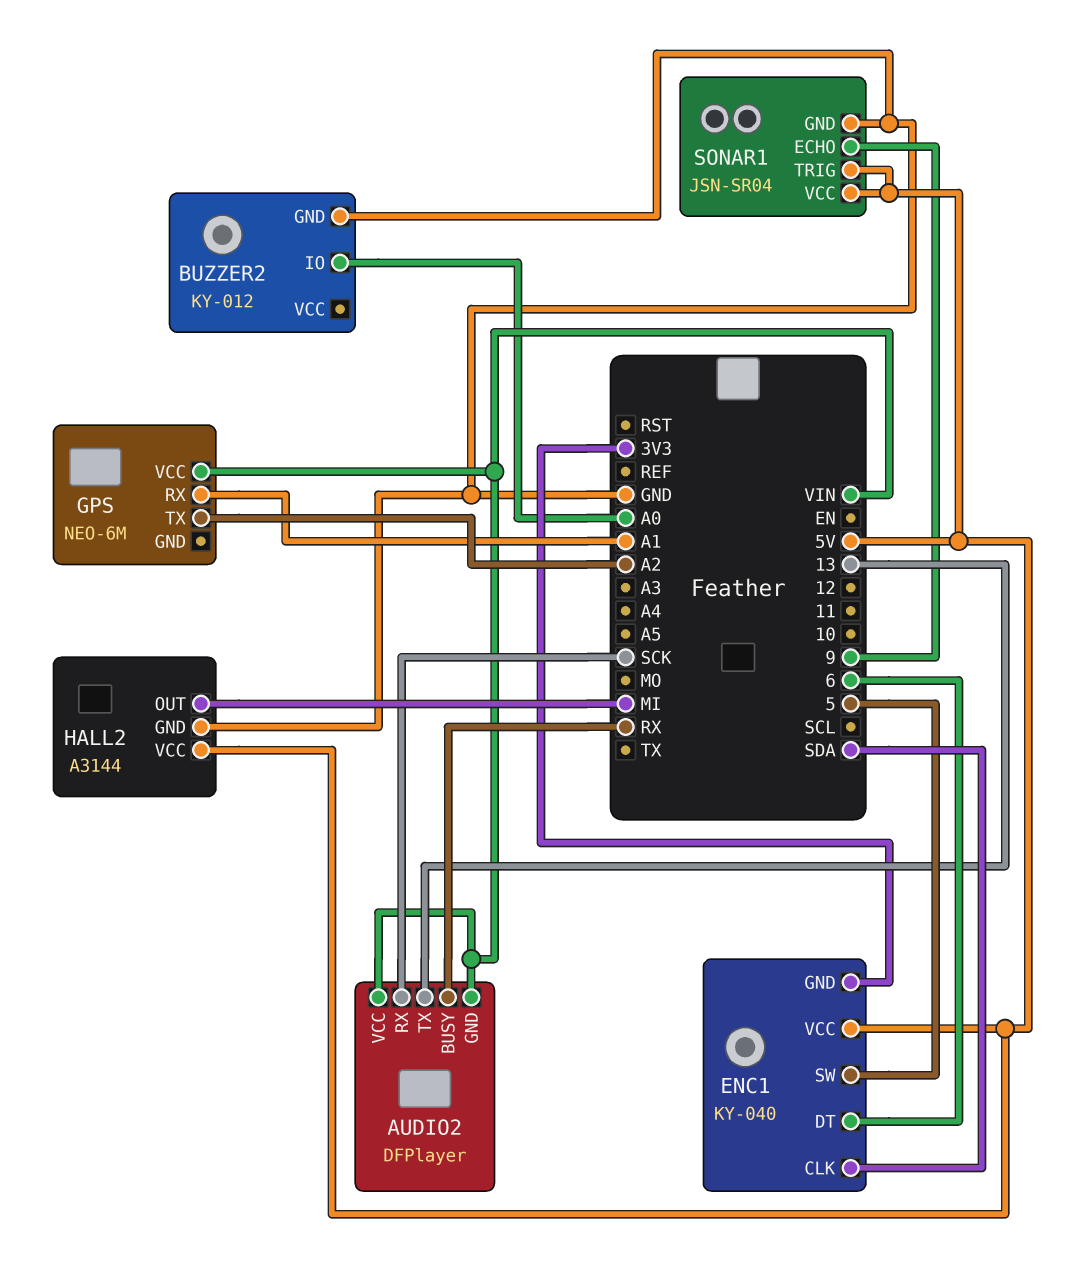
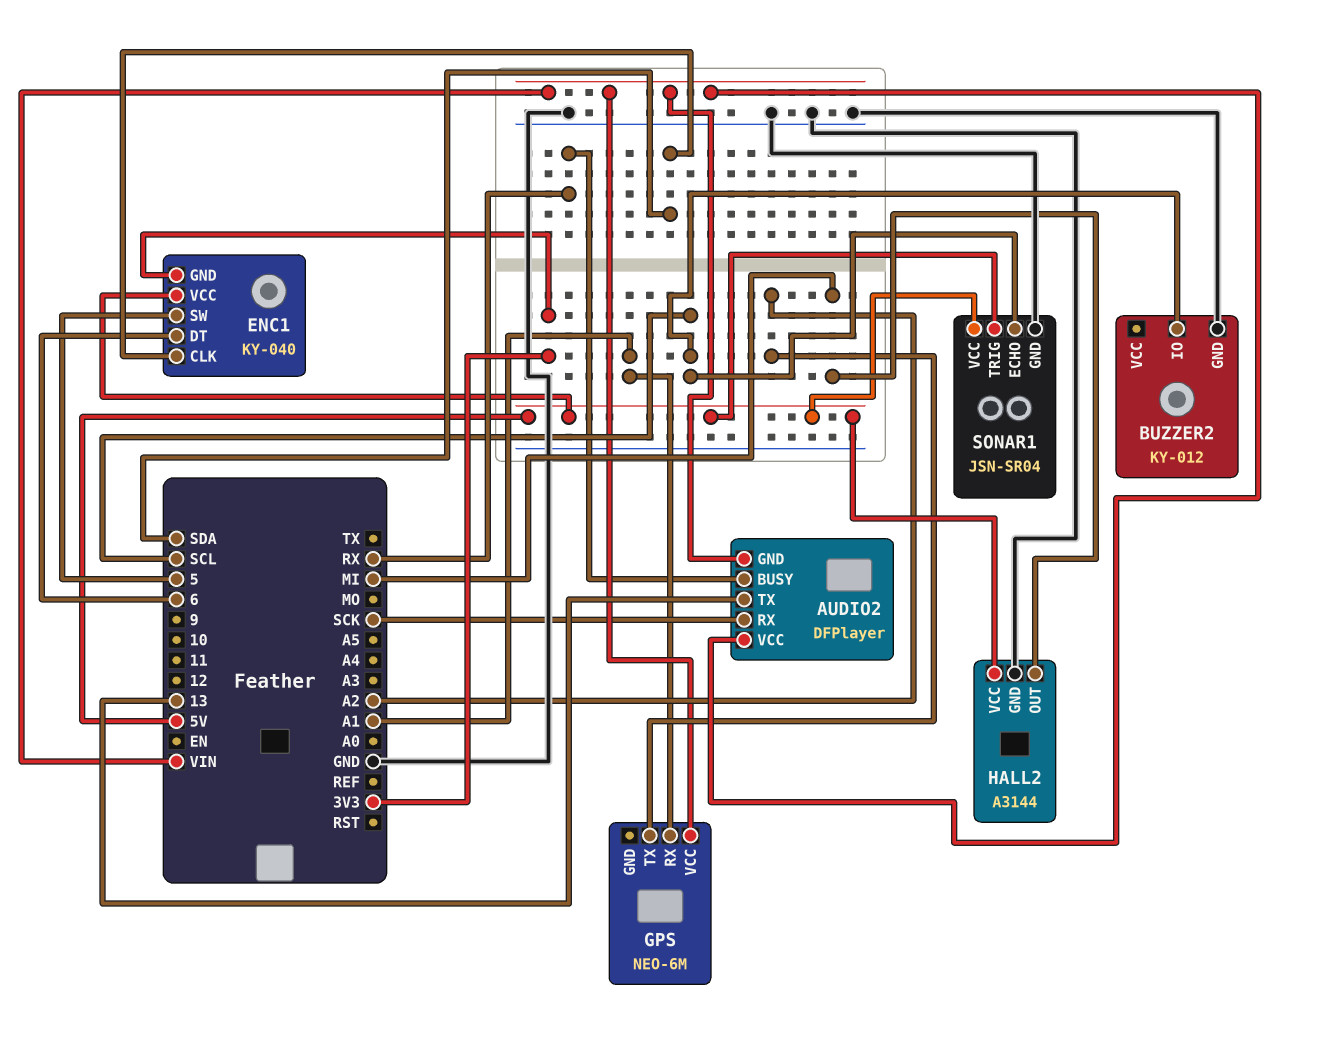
BUZZER2 pin IO: A0 -> SCL
SONAR1 pin ECHO: 9 -> SCL

